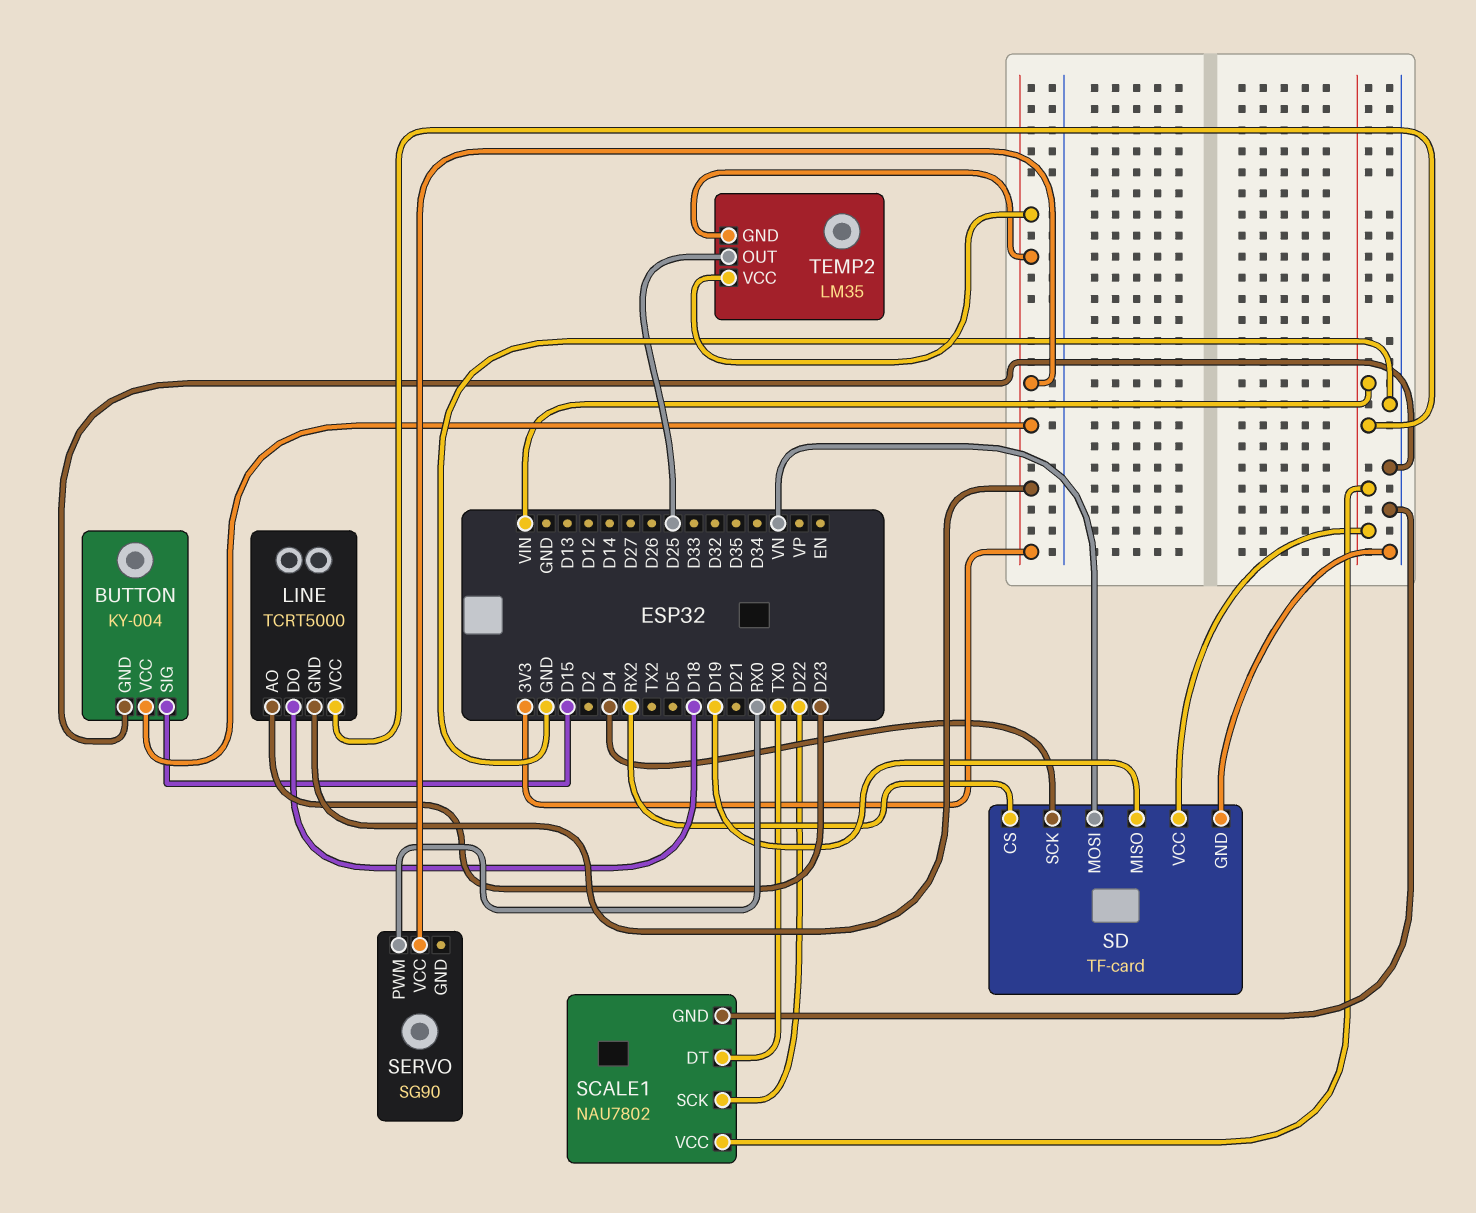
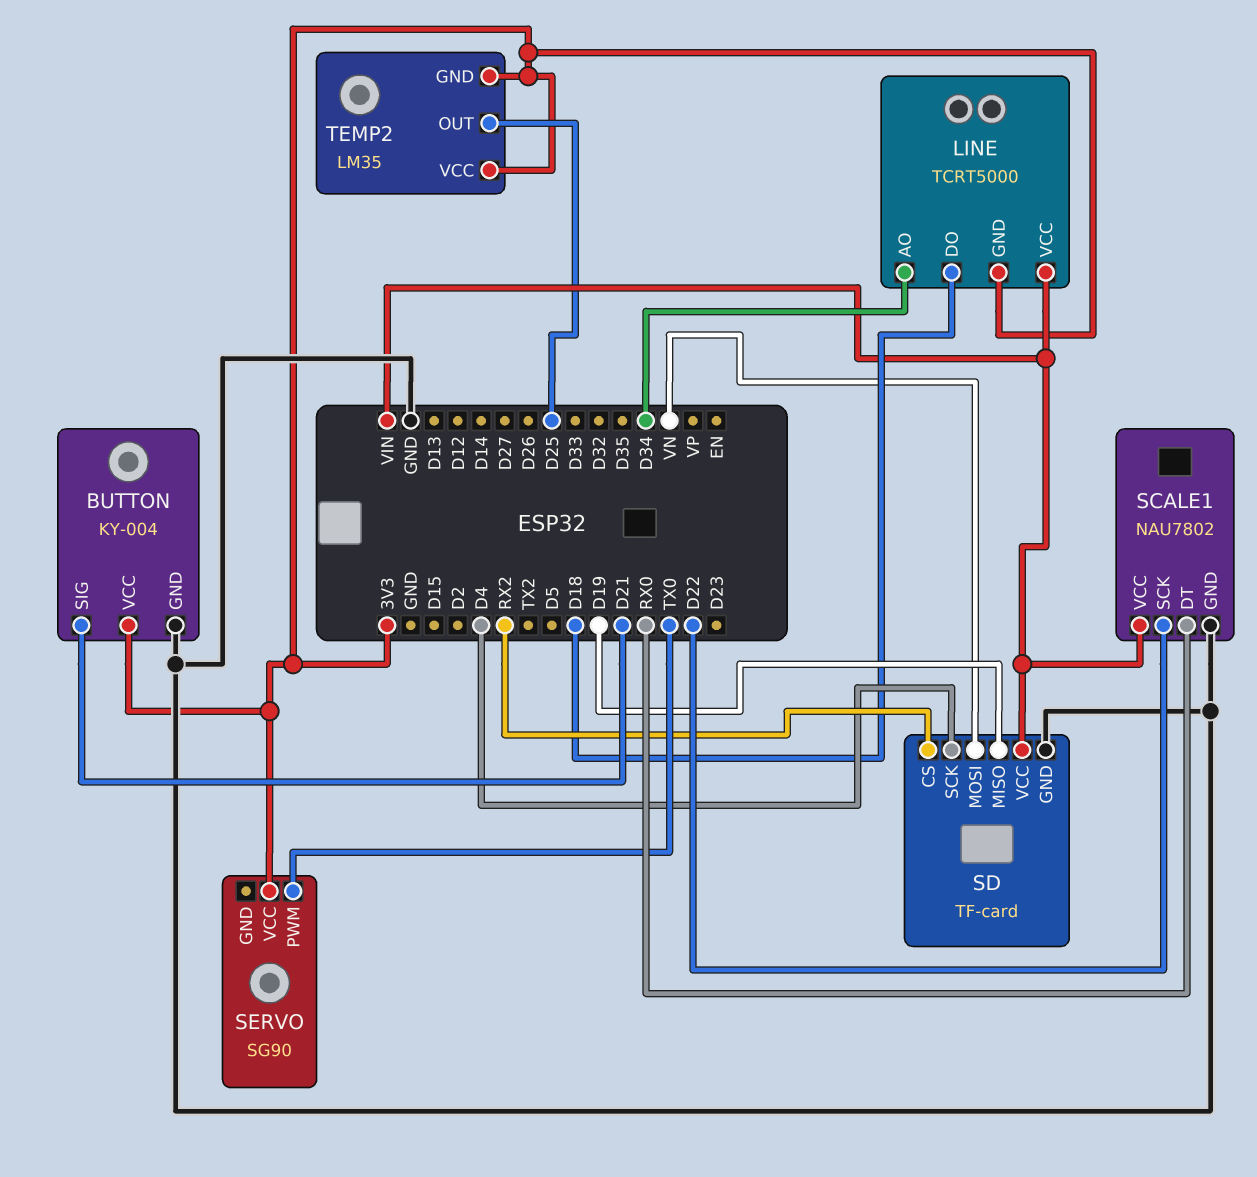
BUTTON pin SIG: D15 -> D21
LINE pin AO: D23 -> D34
SCALE1 pin DT: TX0 -> RX0
SERVO pin PWM: RX0 -> TX0

